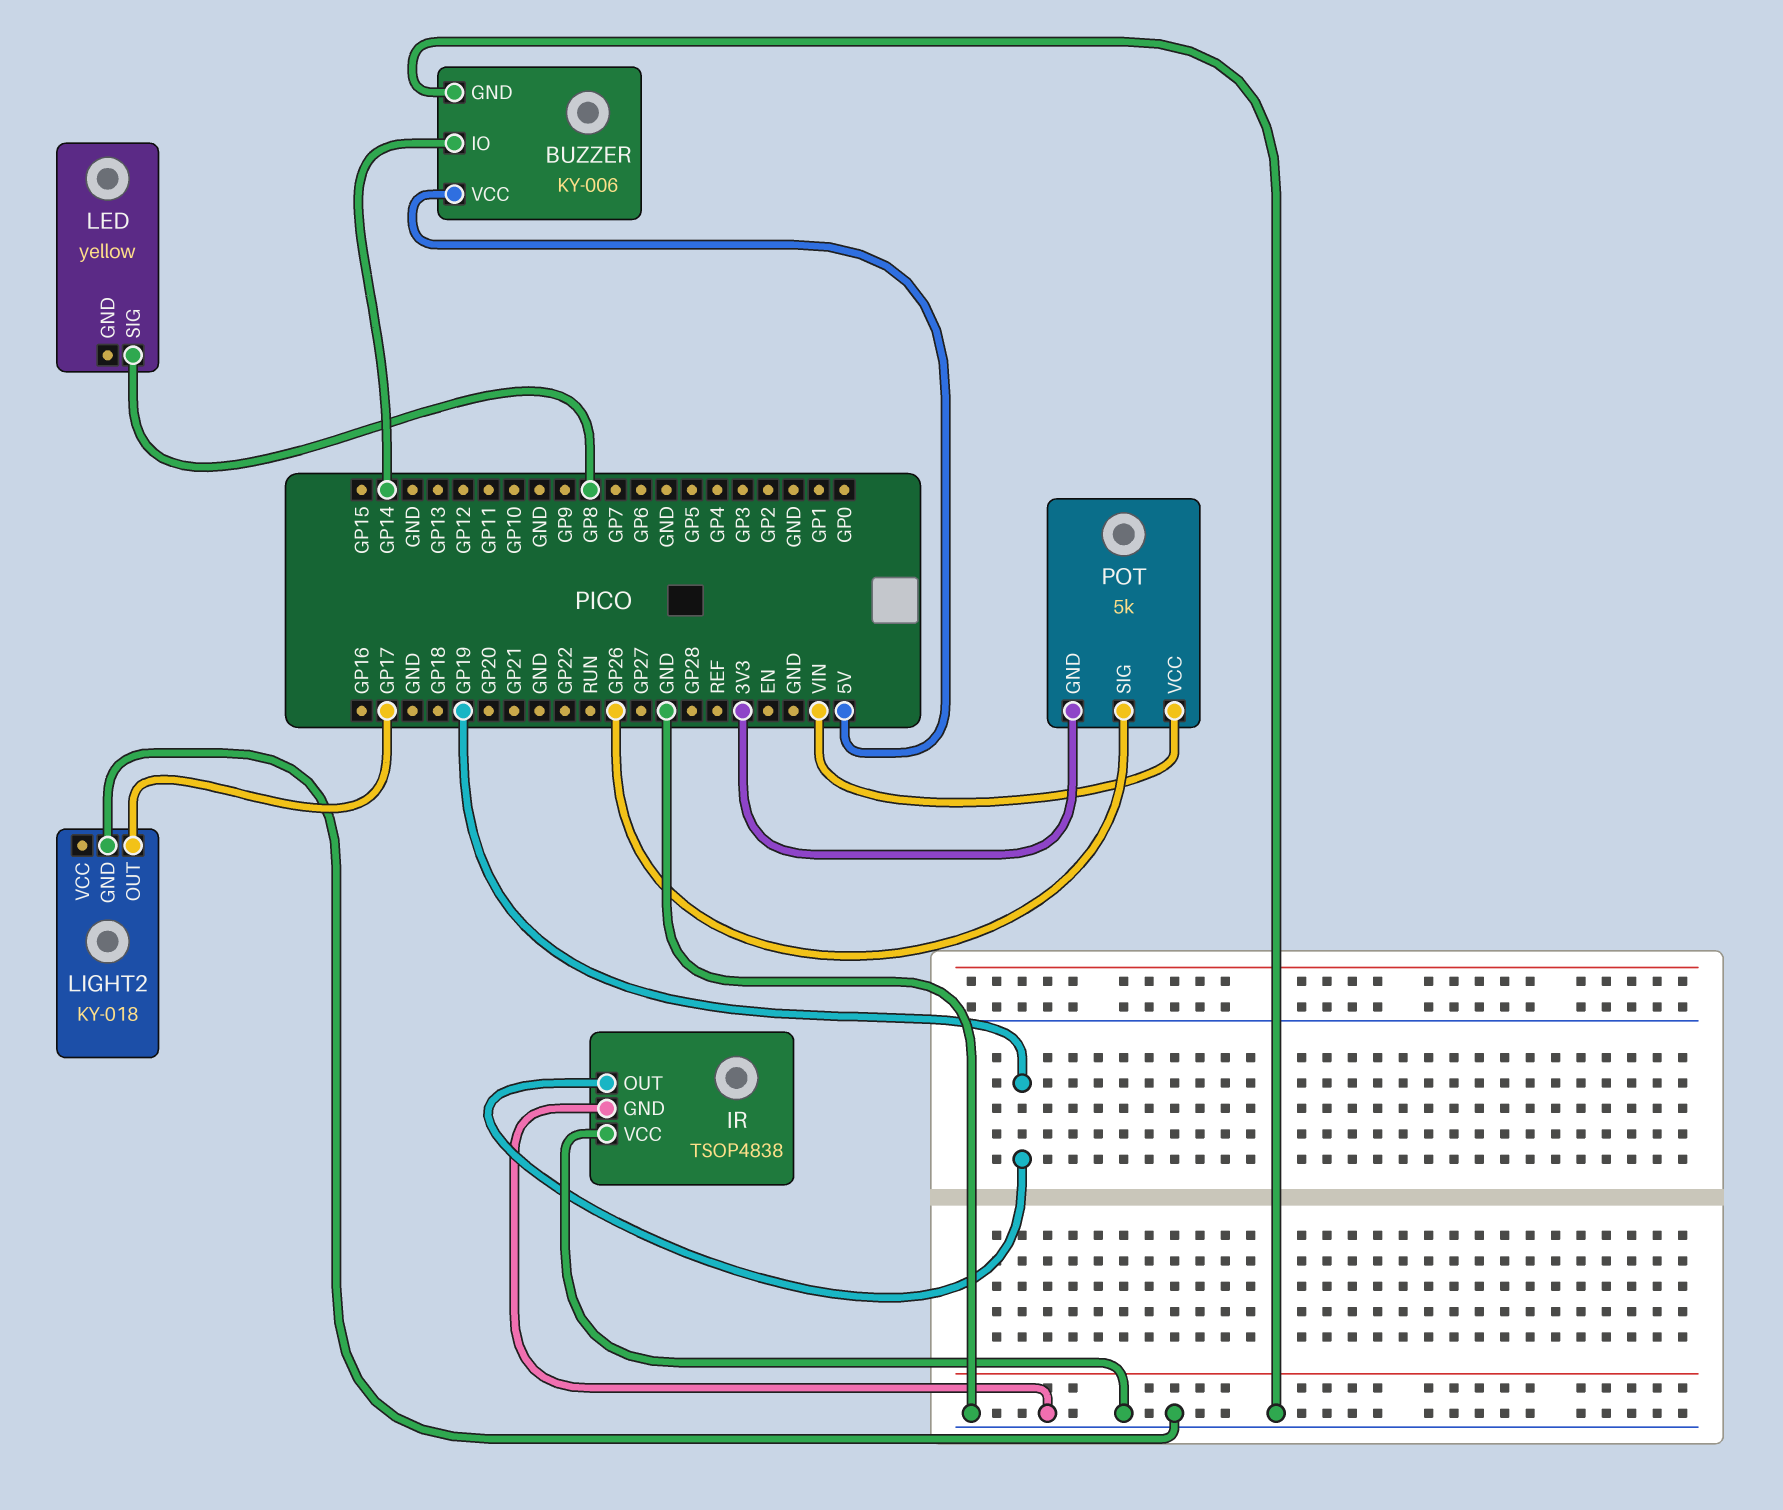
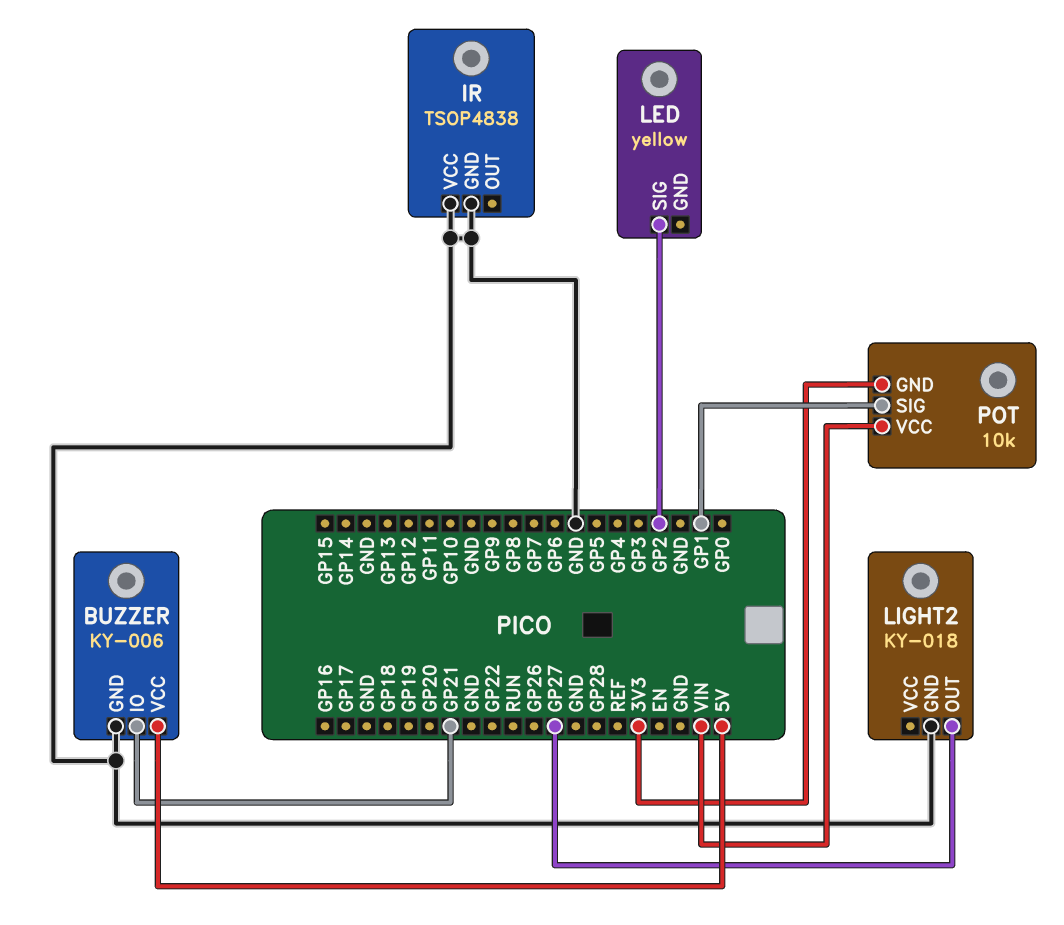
BUZZER pin IO: GP14 -> GP21
IR pin OUT: GP19 -> none
LED pin SIG: GP8 -> GP2
LIGHT2 pin OUT: GP17 -> GP27
POT: 5k -> 10k
POT pin SIG: GP26 -> GP1

